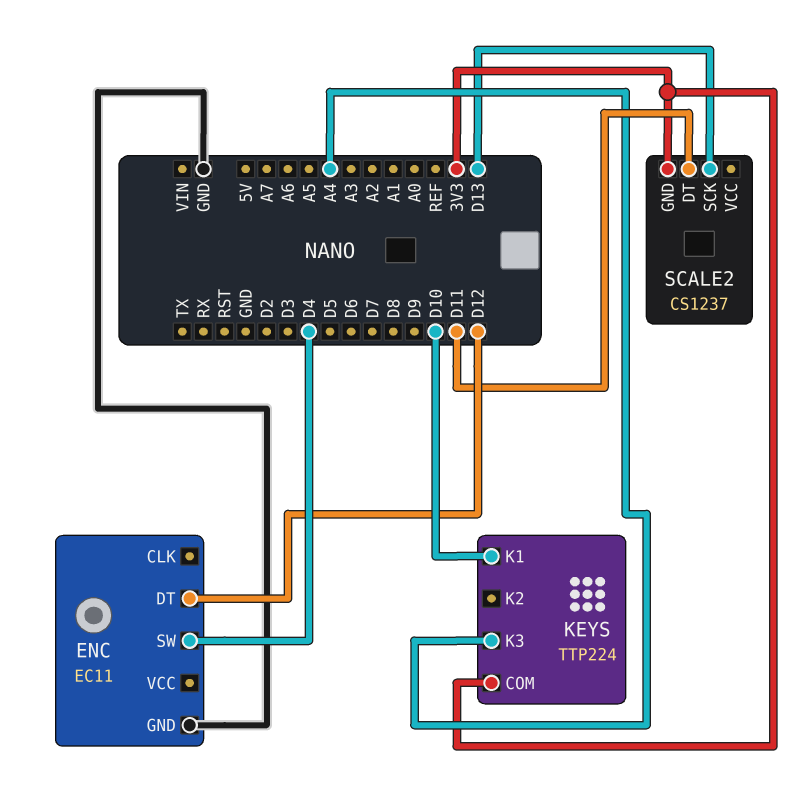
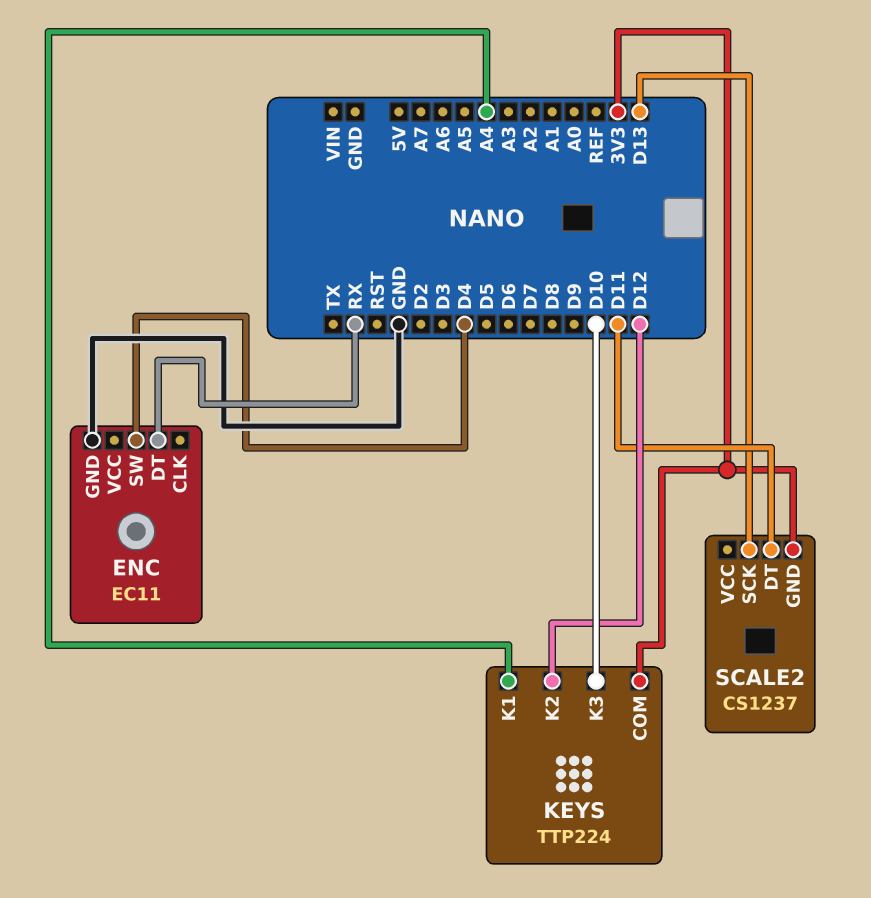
ENC pin DT: D12 -> RX
KEYS pin K1: D10 -> A4
KEYS pin K2: none -> D12
KEYS pin K3: A4 -> D10

